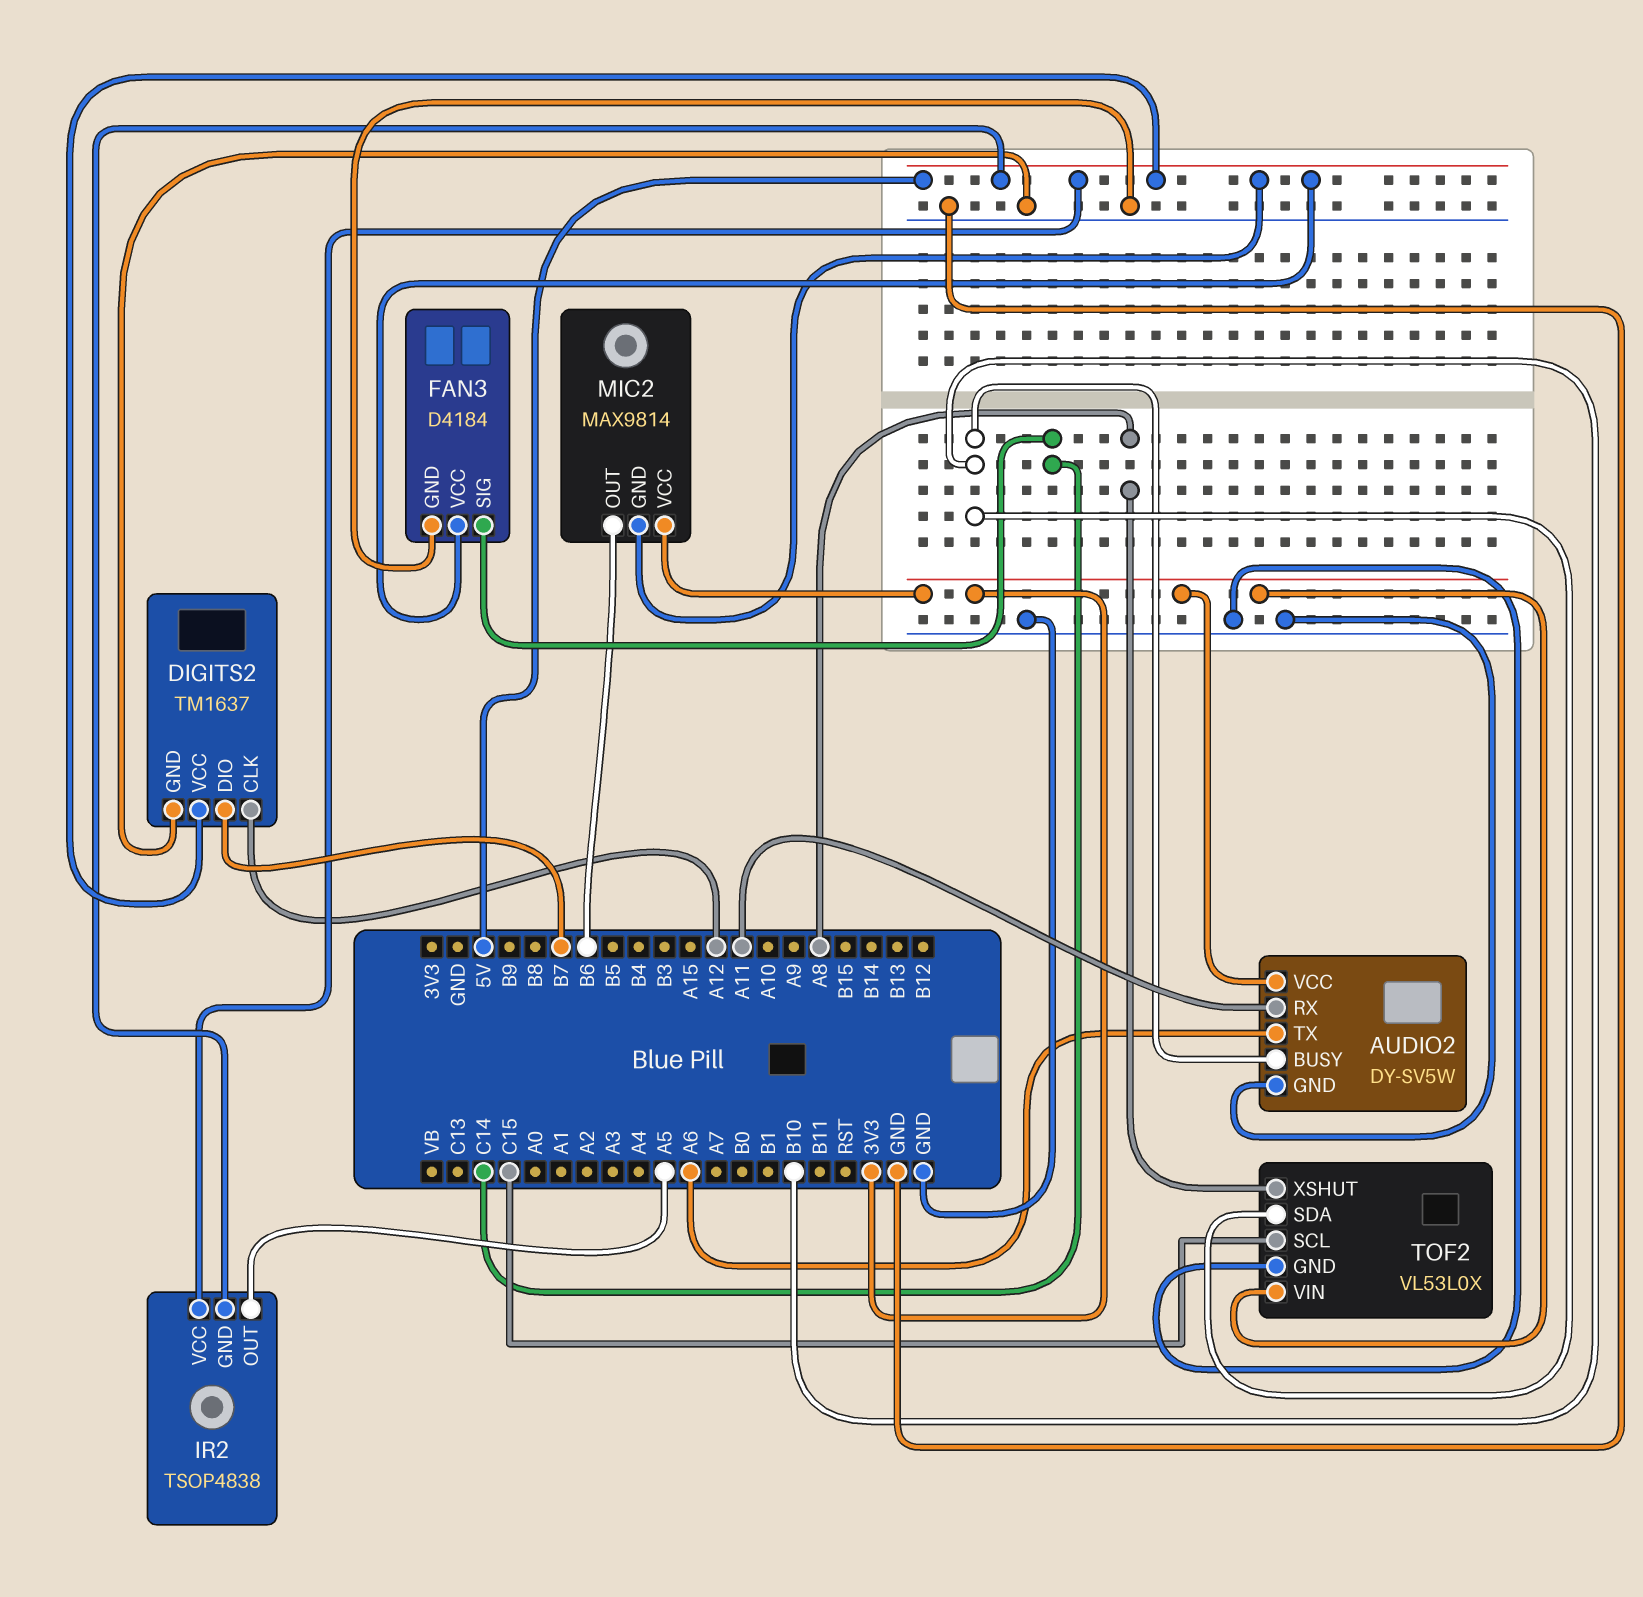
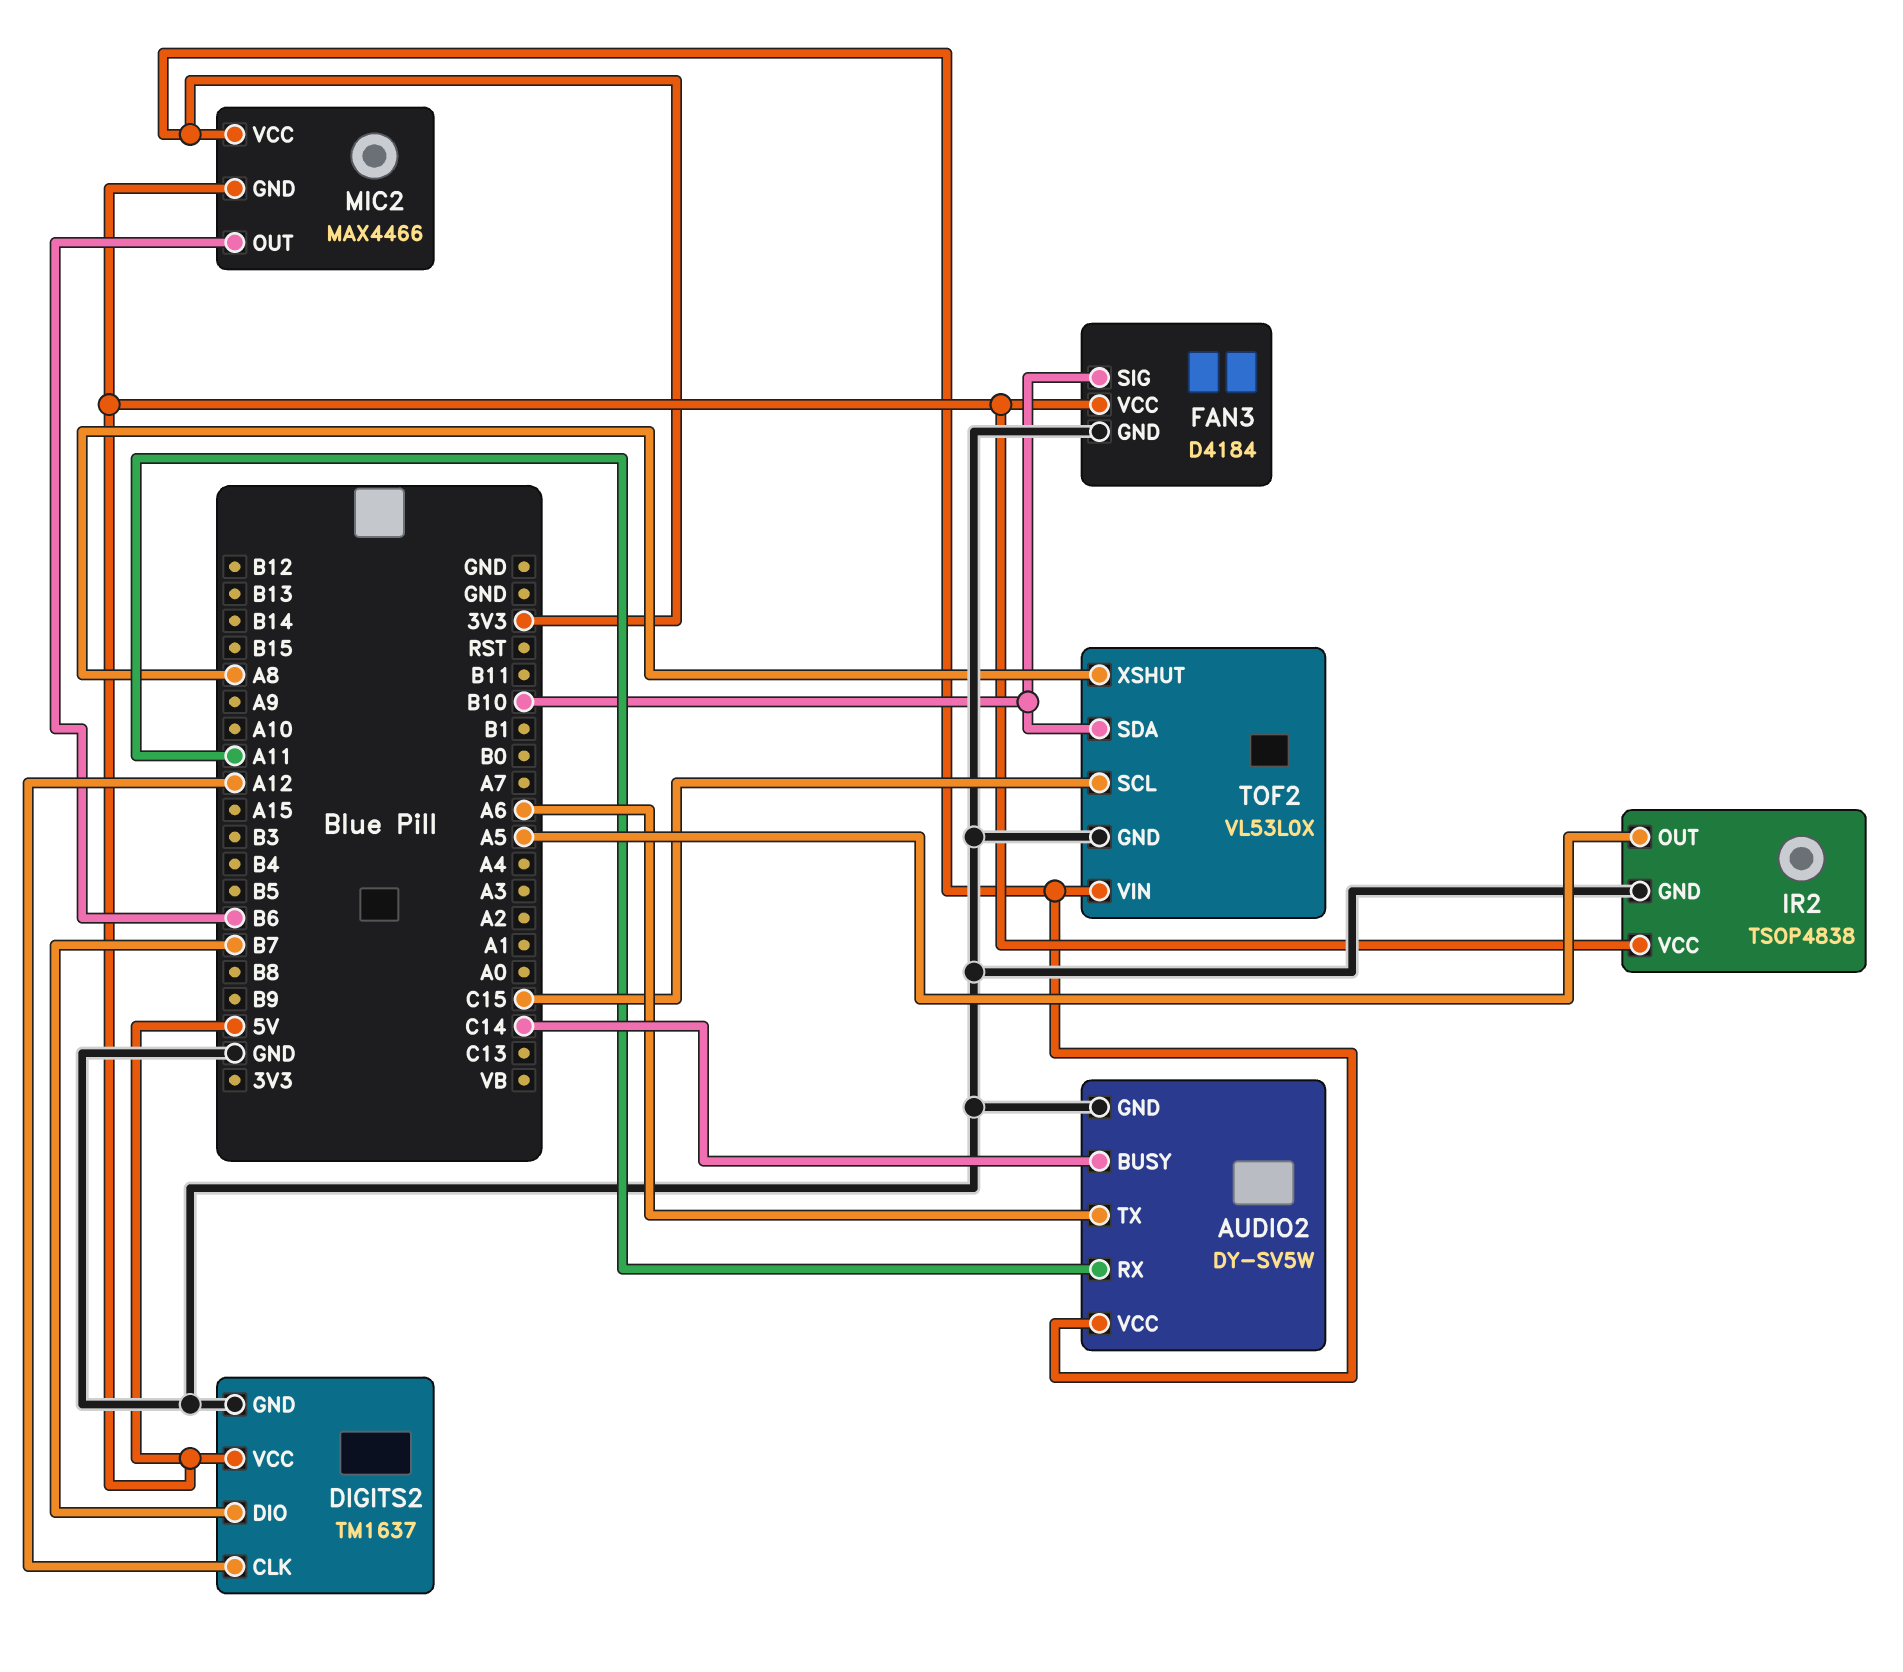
AUDIO2 pin BUSY: B10 -> C14
FAN3 pin SIG: C14 -> B10
IR2 pin GND: 5V -> GND
MIC2: MAX9814 -> MAX4466

